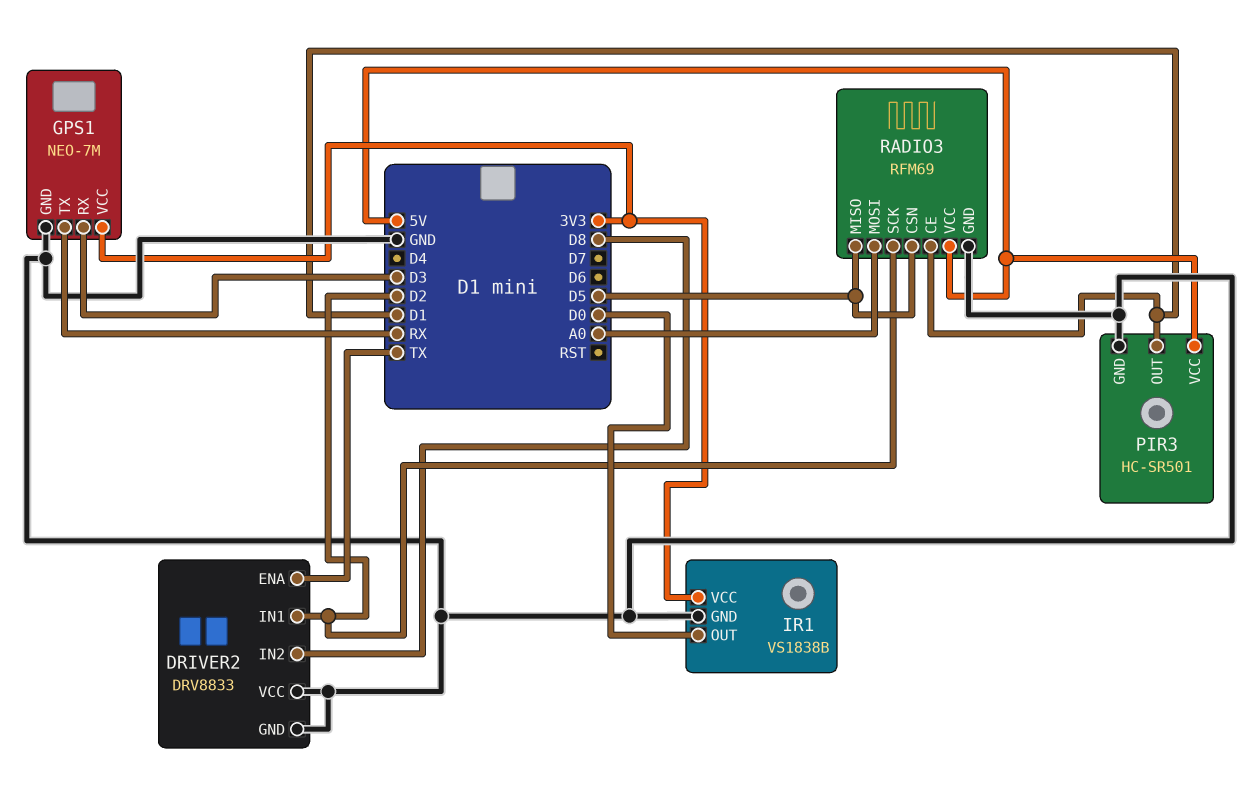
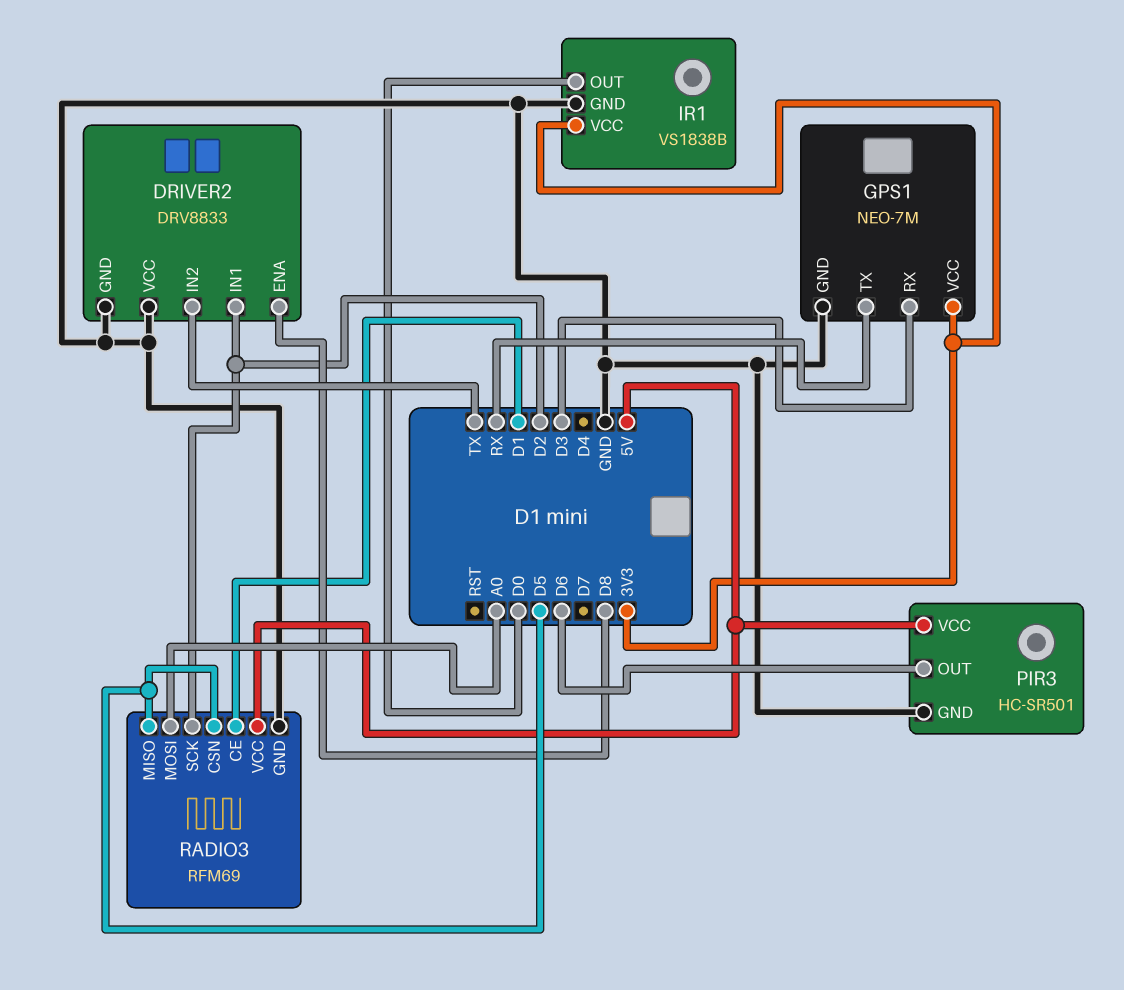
DRIVER2 pin ENA: TX -> D8
DRIVER2 pin IN2: D8 -> TX
PIR3 pin OUT: D1 -> D6

